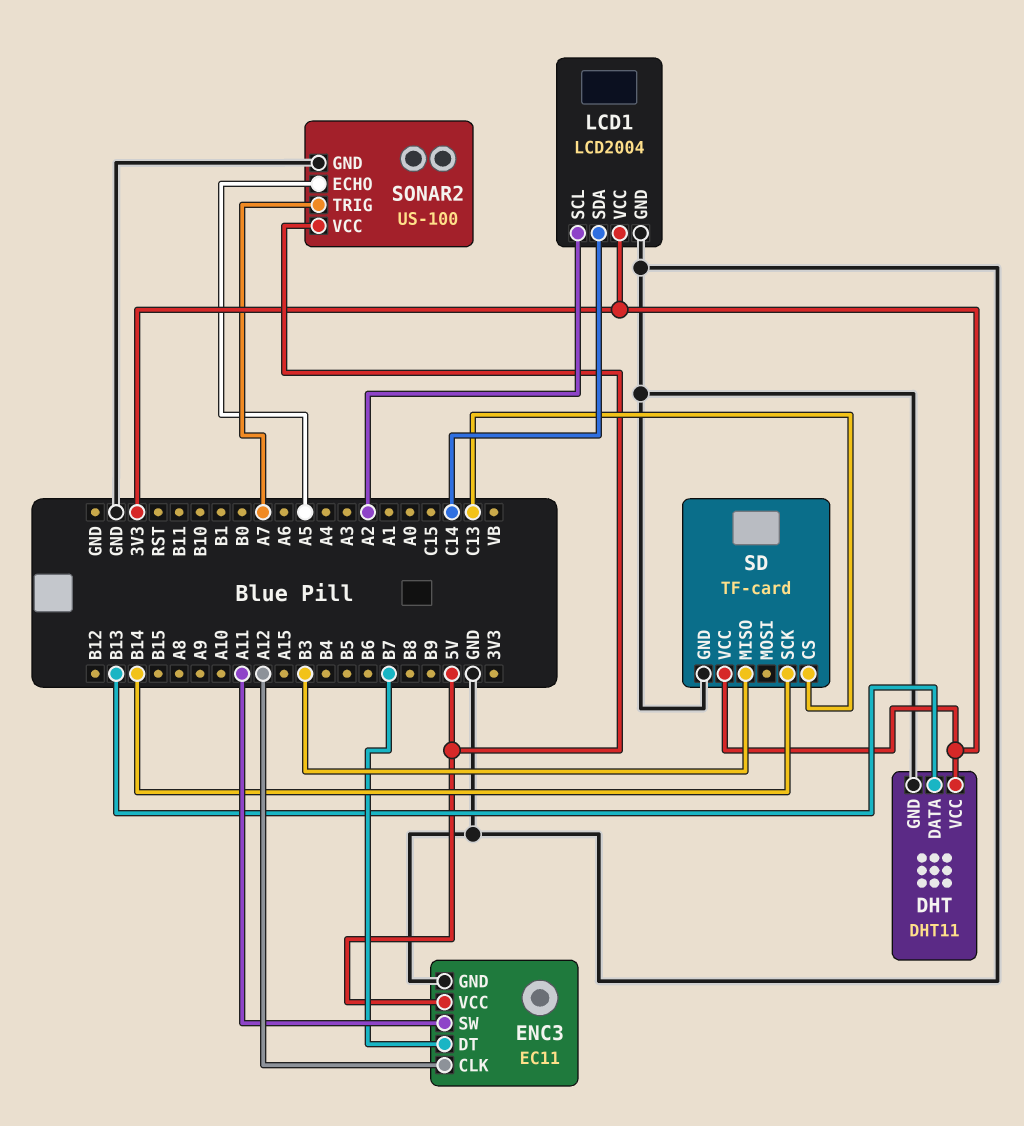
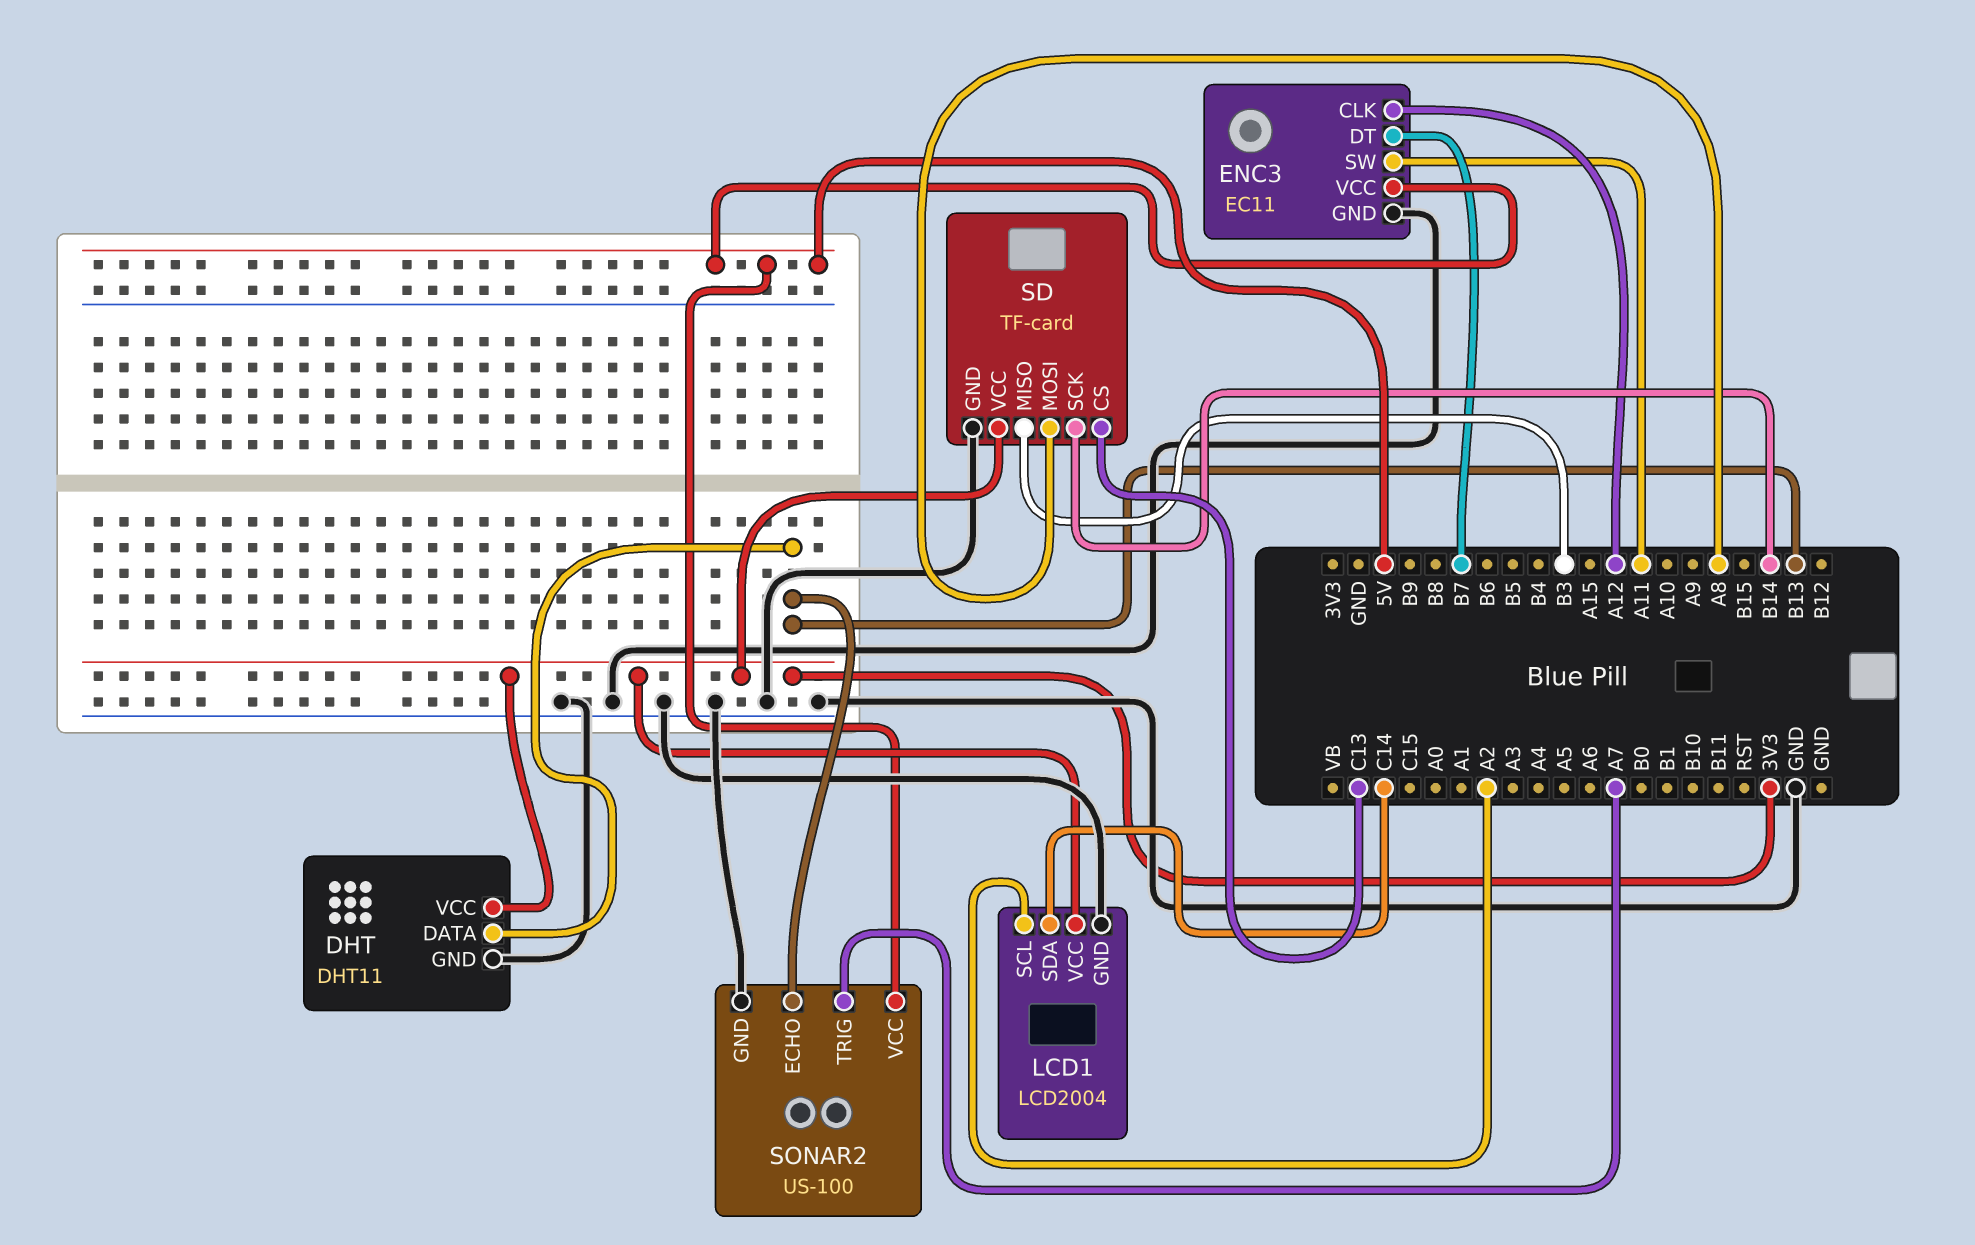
SD pin MOSI: none -> A8
SONAR2 pin ECHO: A5 -> B13

